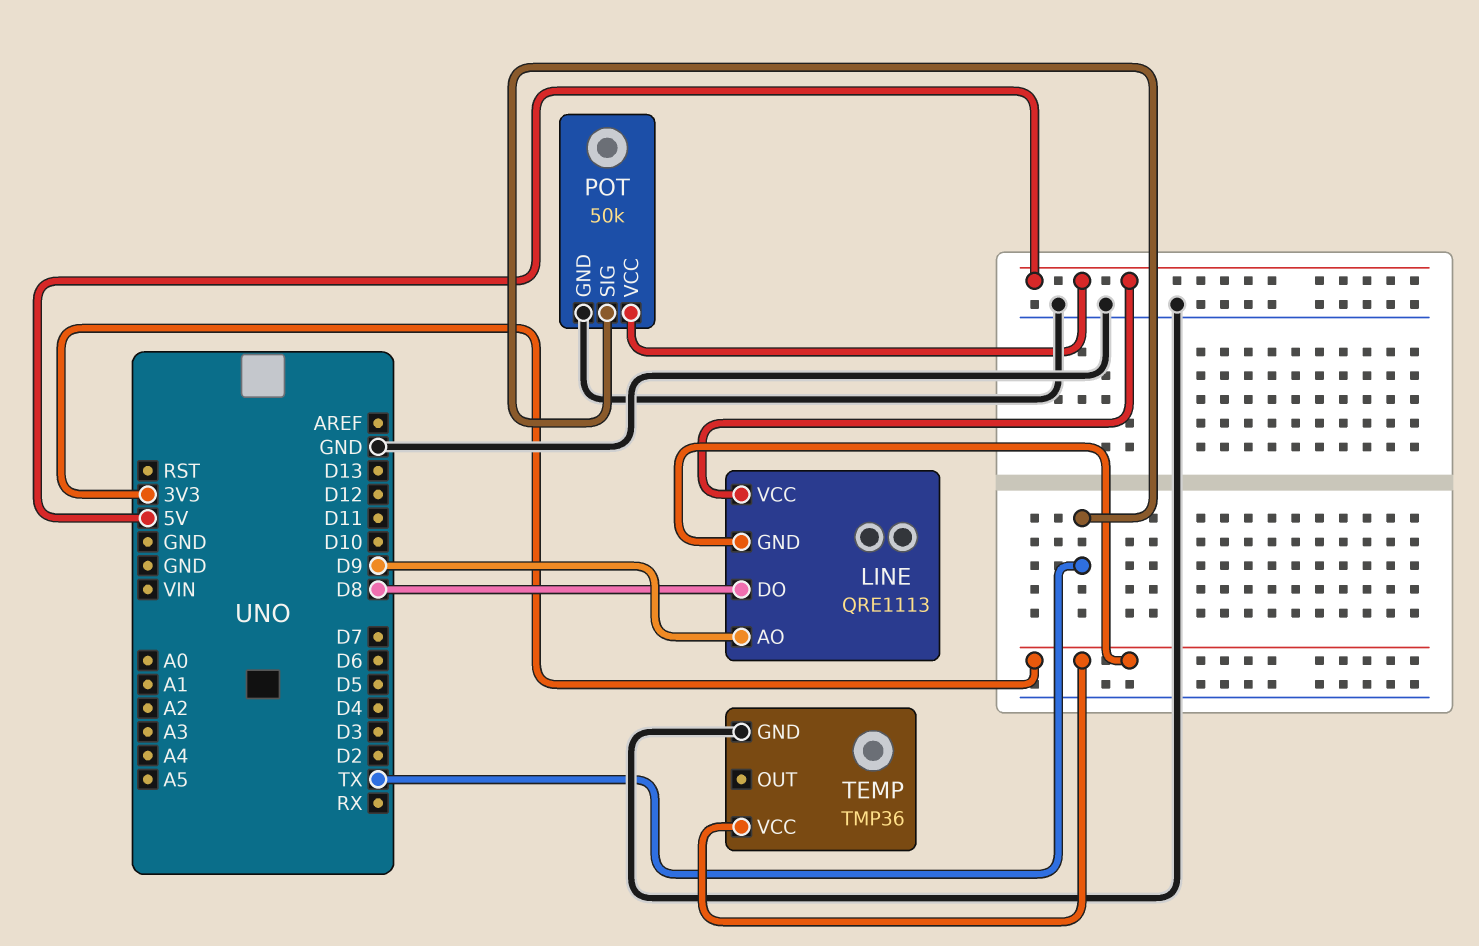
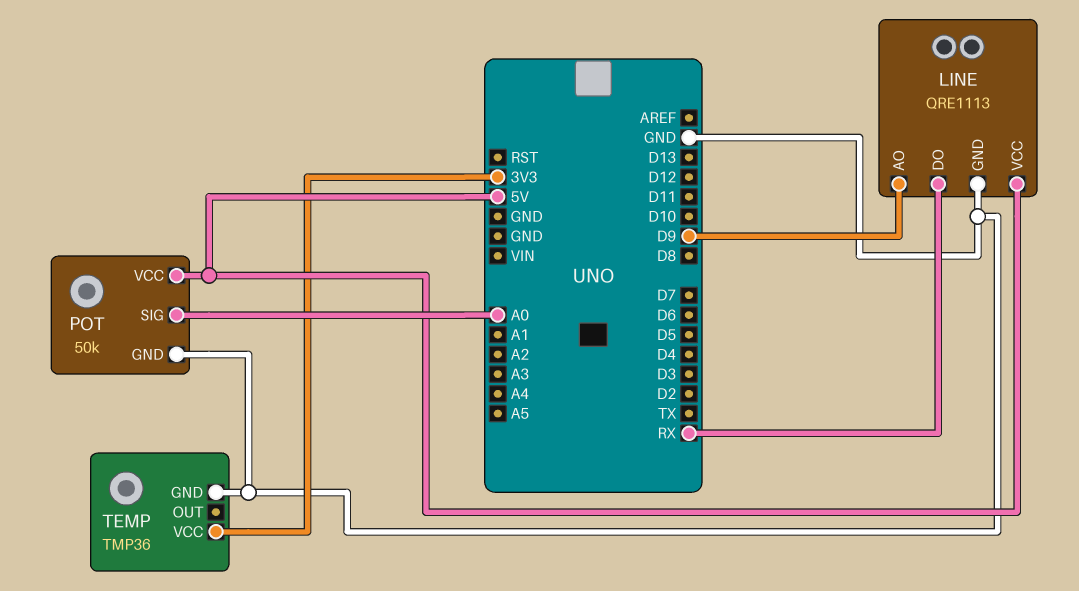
LINE pin DO: D8 -> RX
LINE pin GND: 3V3 -> GND
POT pin SIG: TX -> A0

